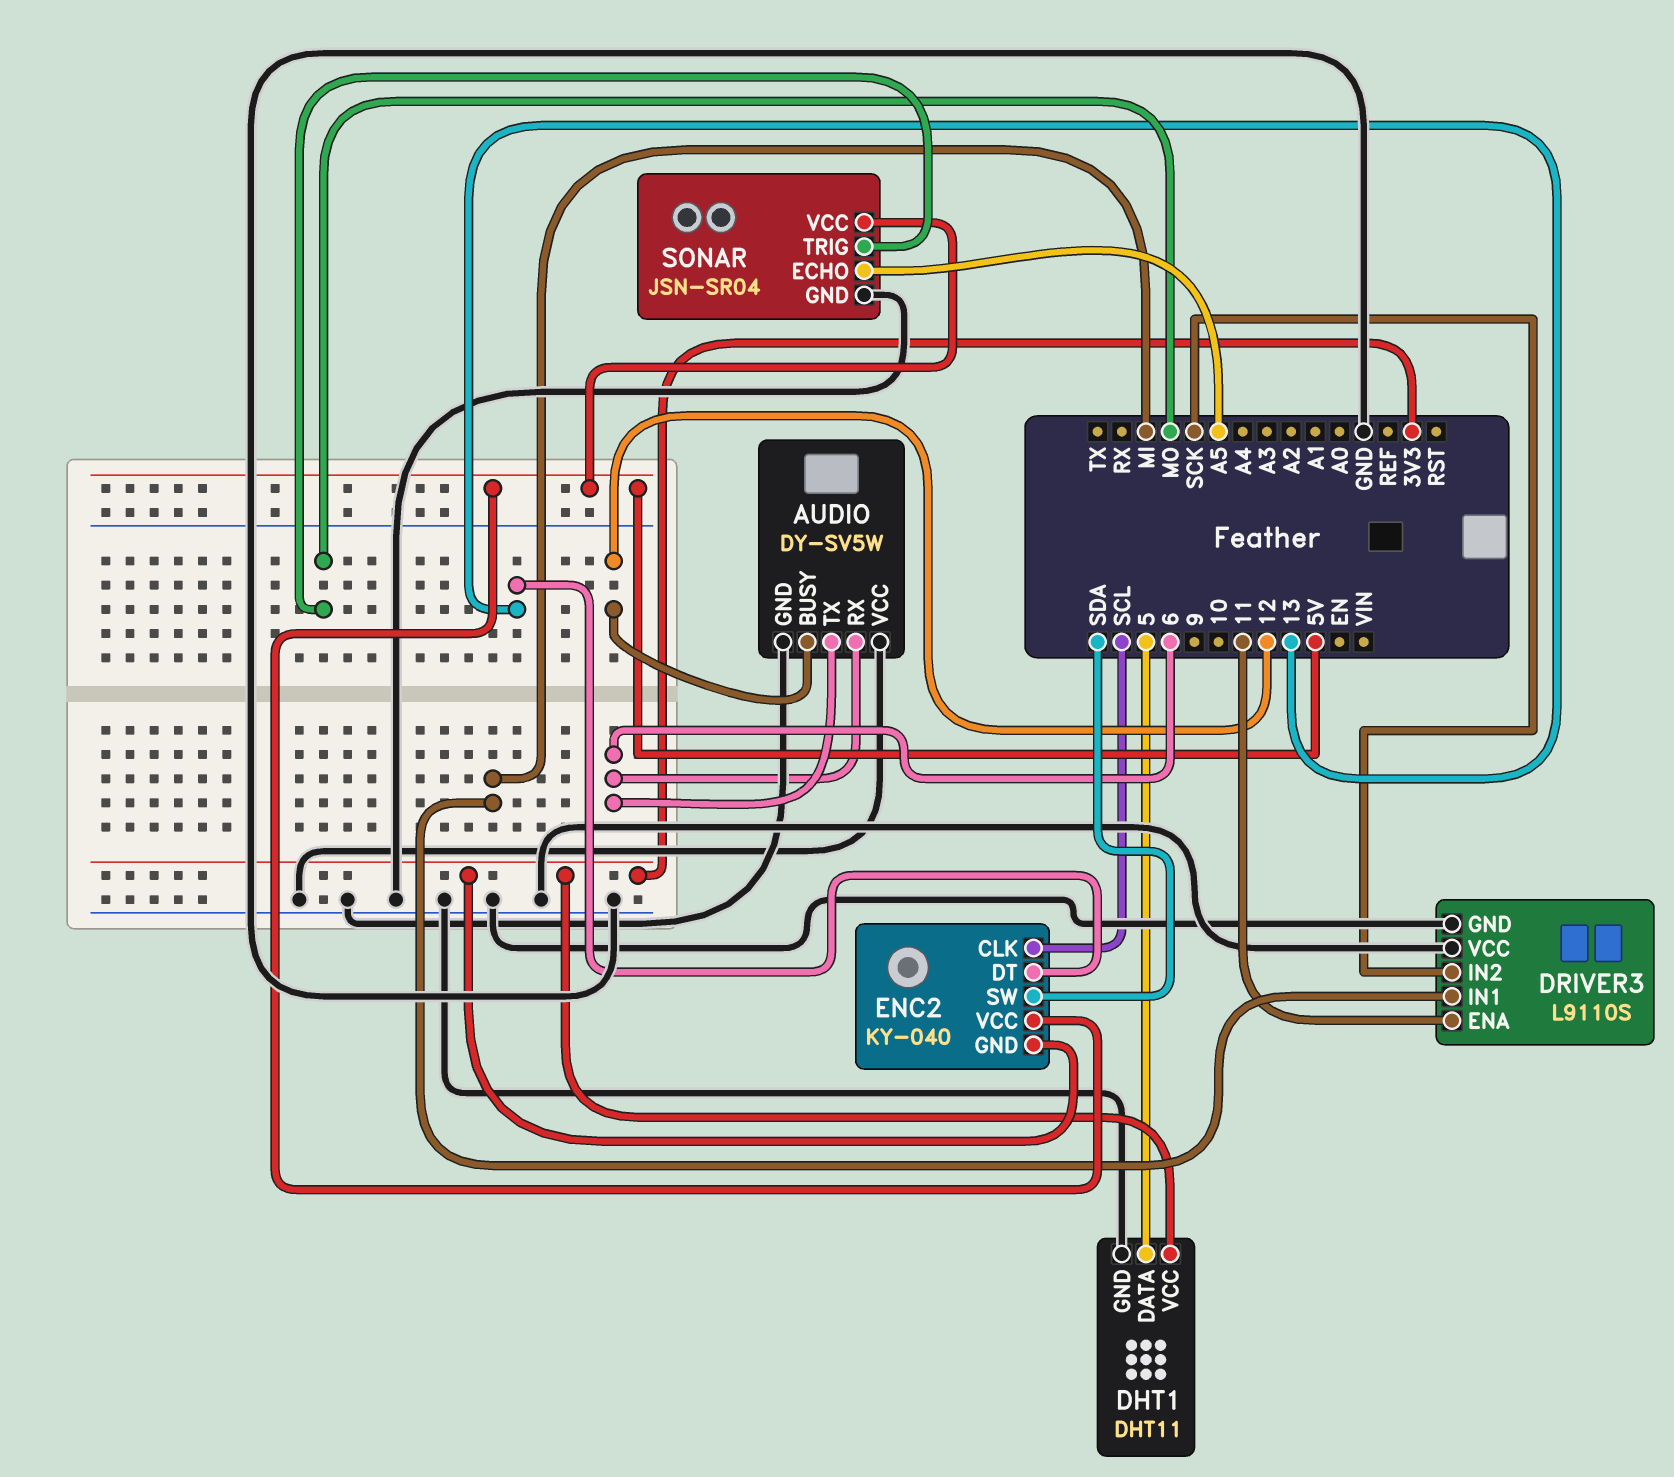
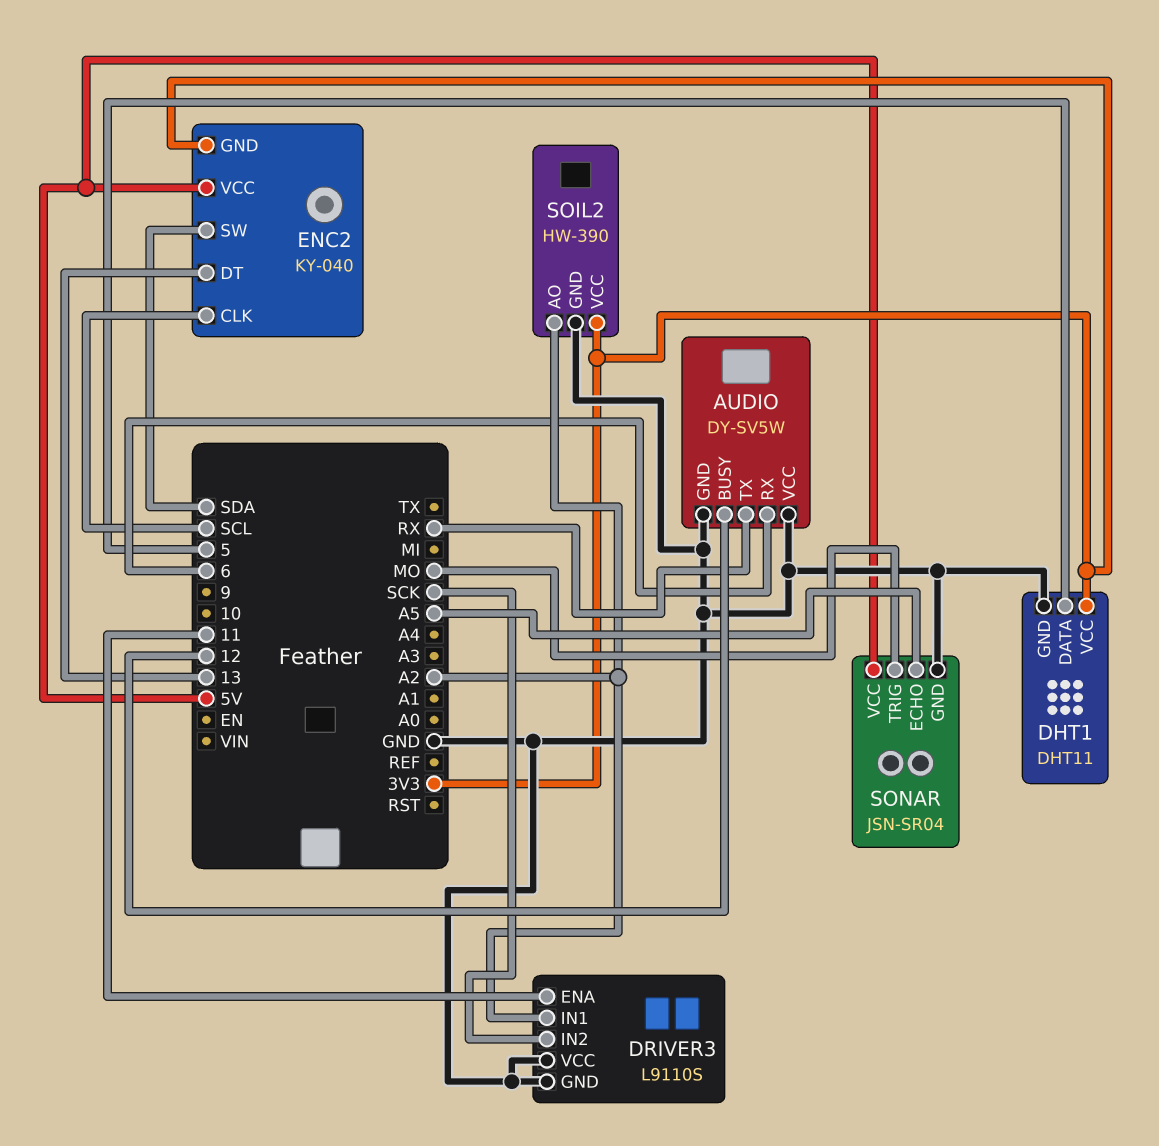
AUDIO pin TX: 6 -> RX
DRIVER3 pin IN1: MI -> A2
SOIL2: none -> HW-390
SOIL2 pin AO: none -> A2
SOIL2 pin GND: none -> GND
SOIL2 pin VCC: none -> 3V3

